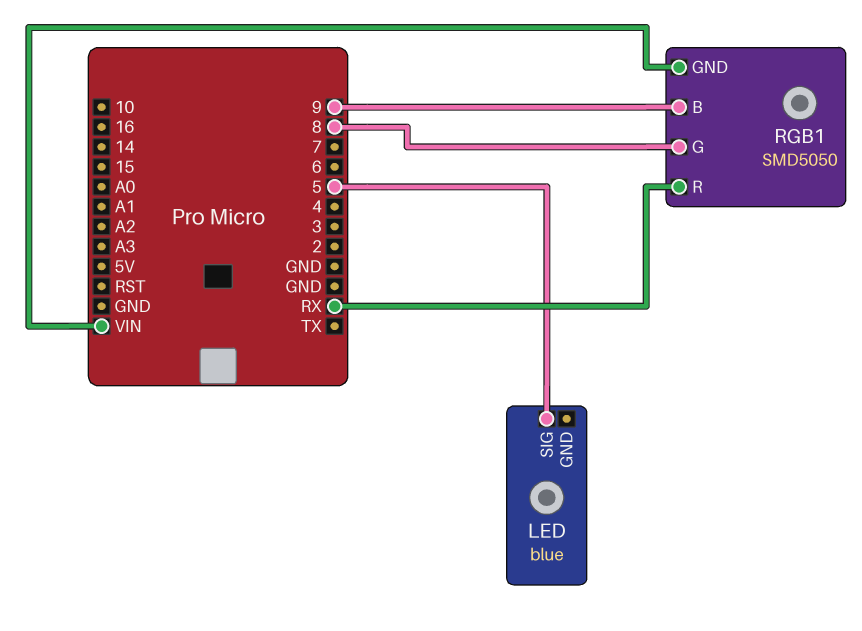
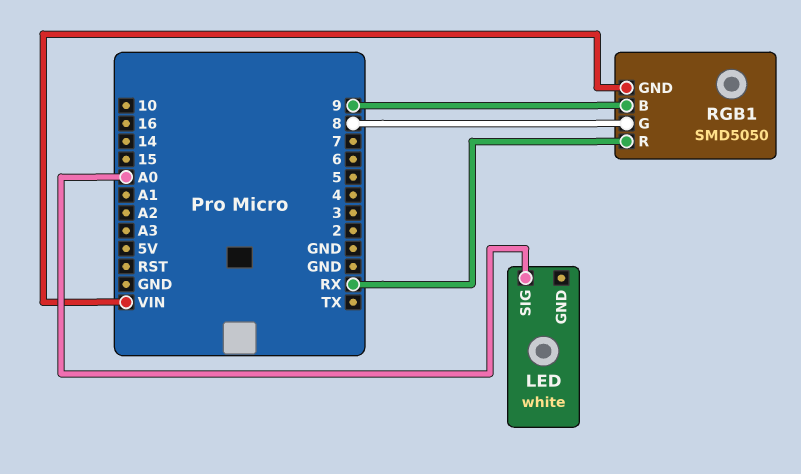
LED: blue -> white
LED pin SIG: 5 -> A0

